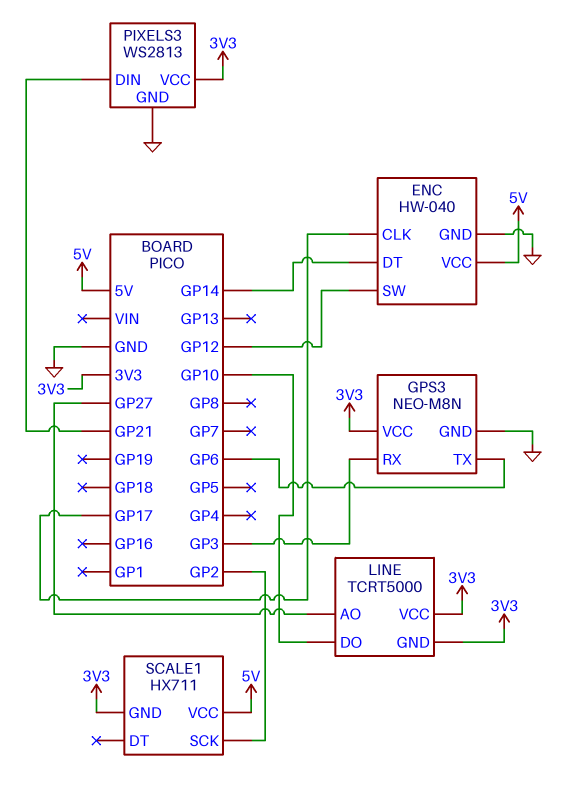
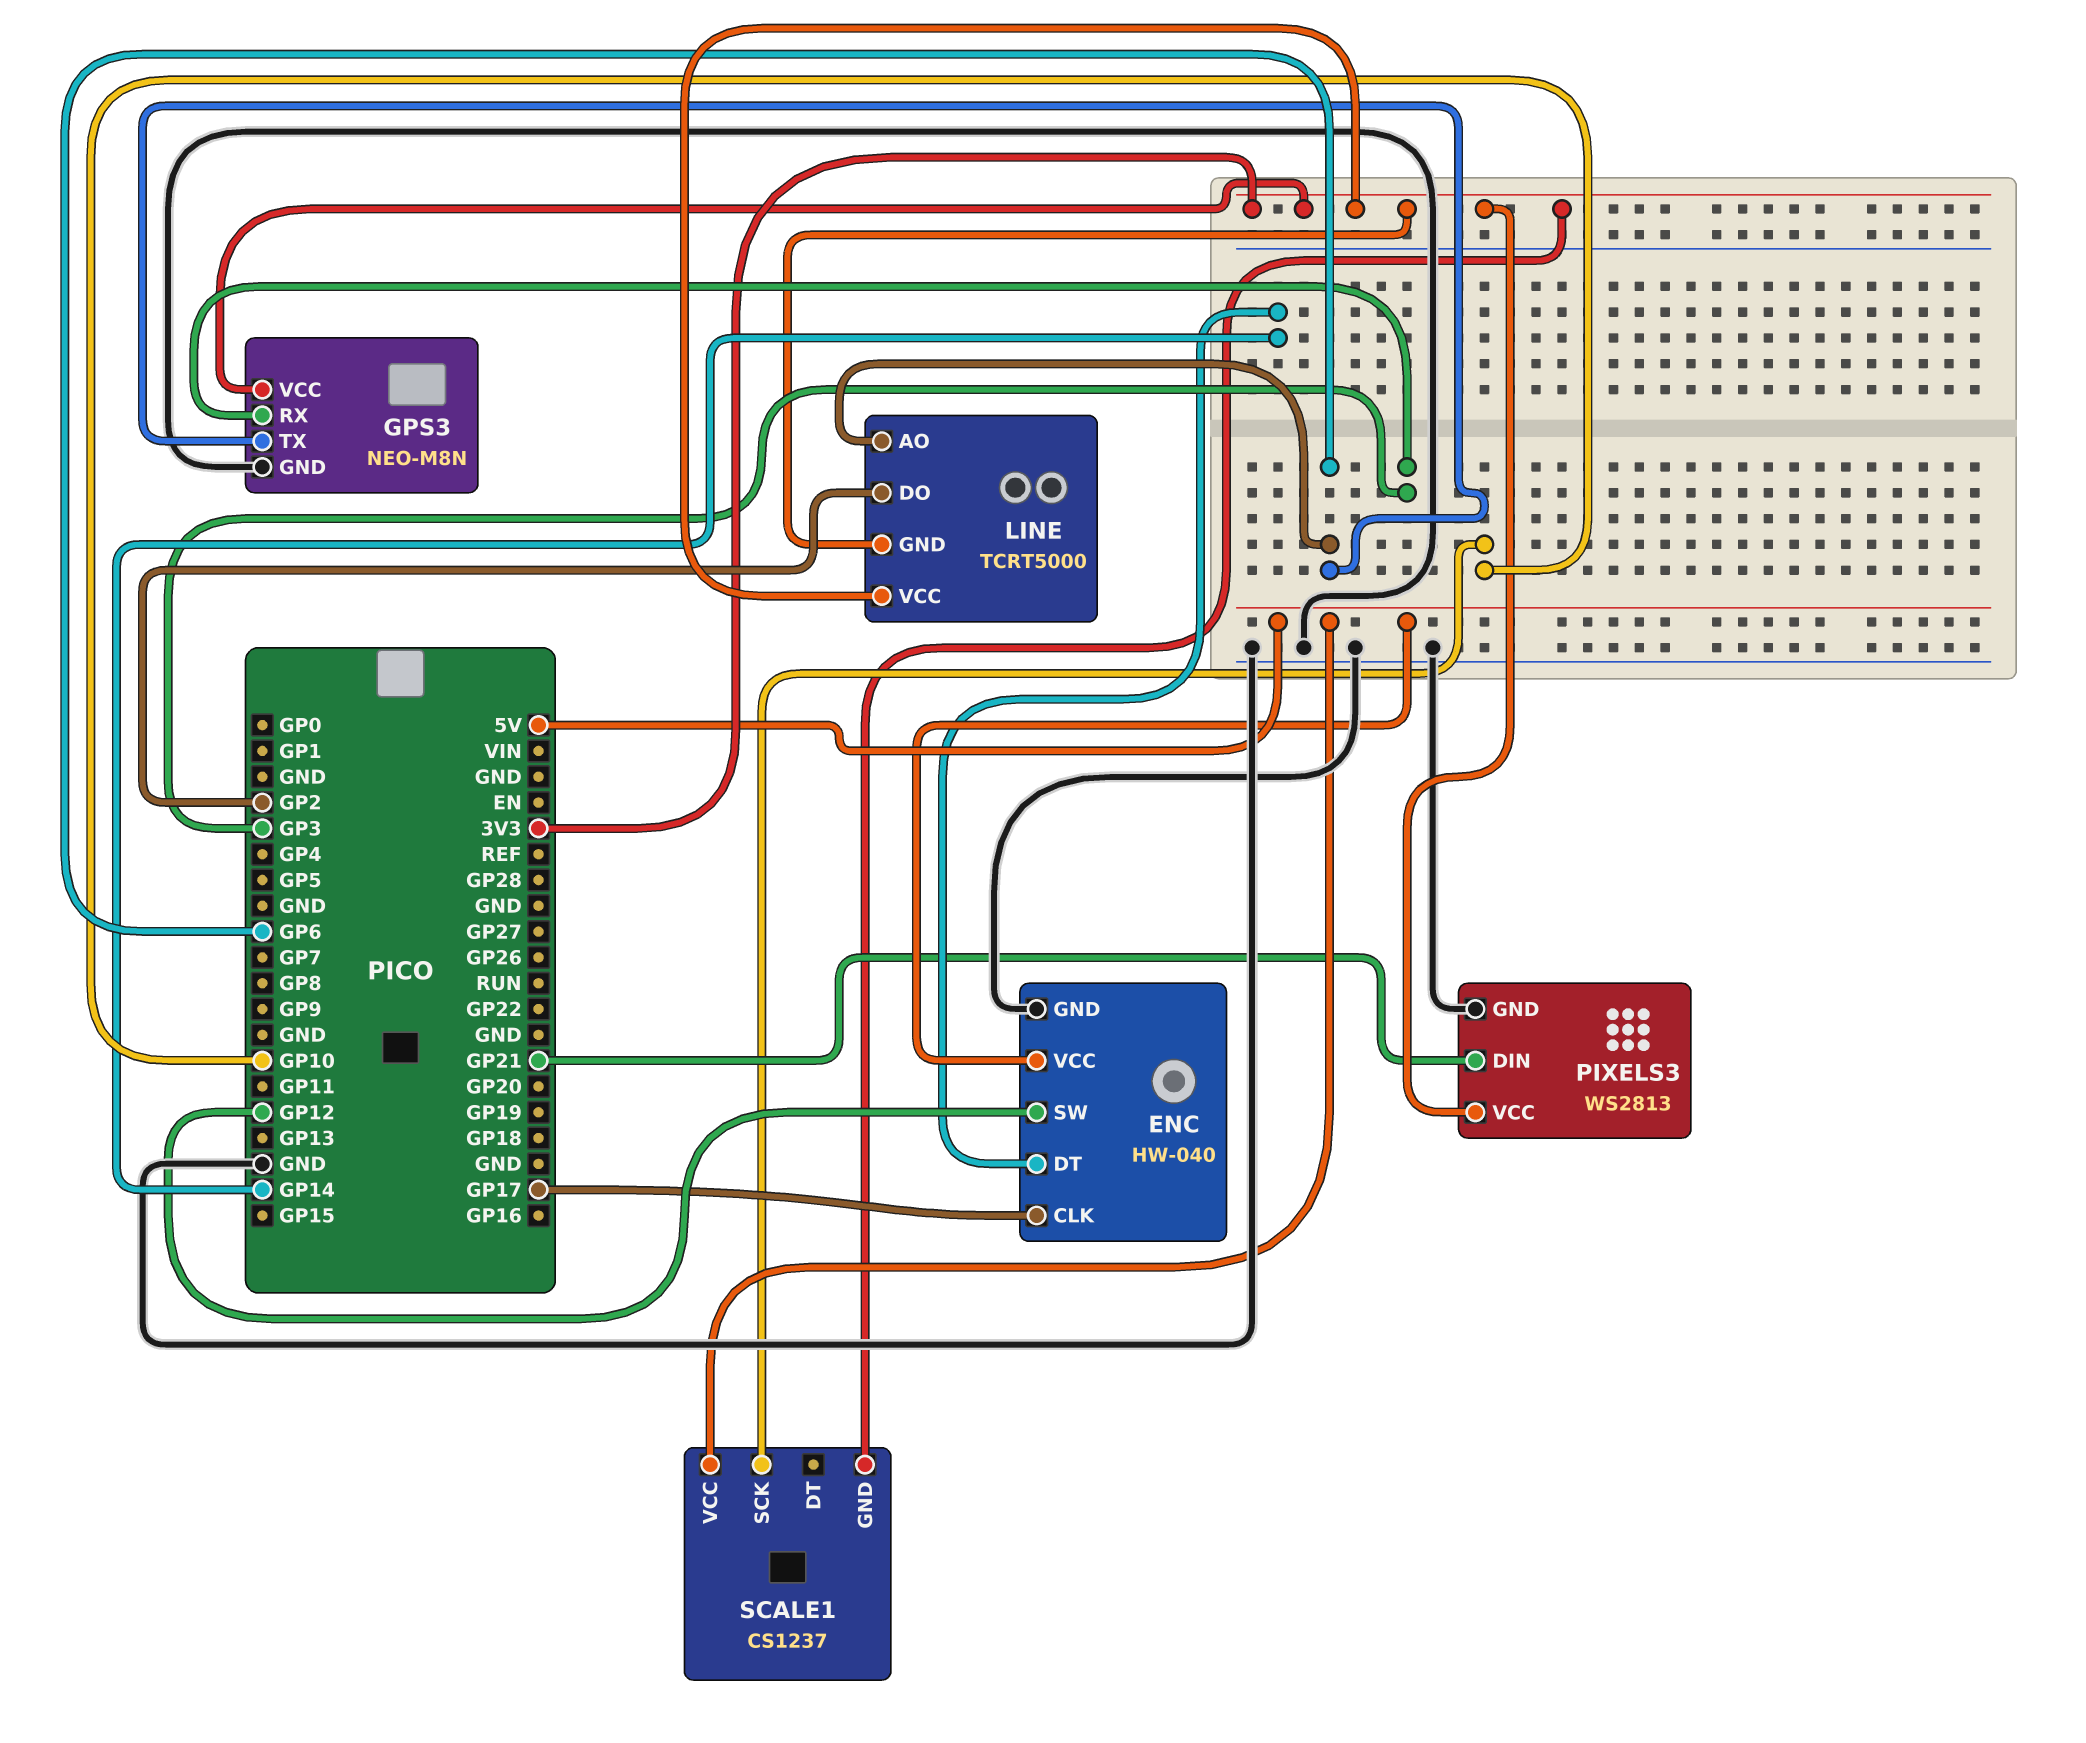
LINE pin AO: GP27 -> GP6
LINE pin DO: GP10 -> GP2
SCALE1: HX711 -> CS1237
SCALE1 pin SCK: GP2 -> GP10

